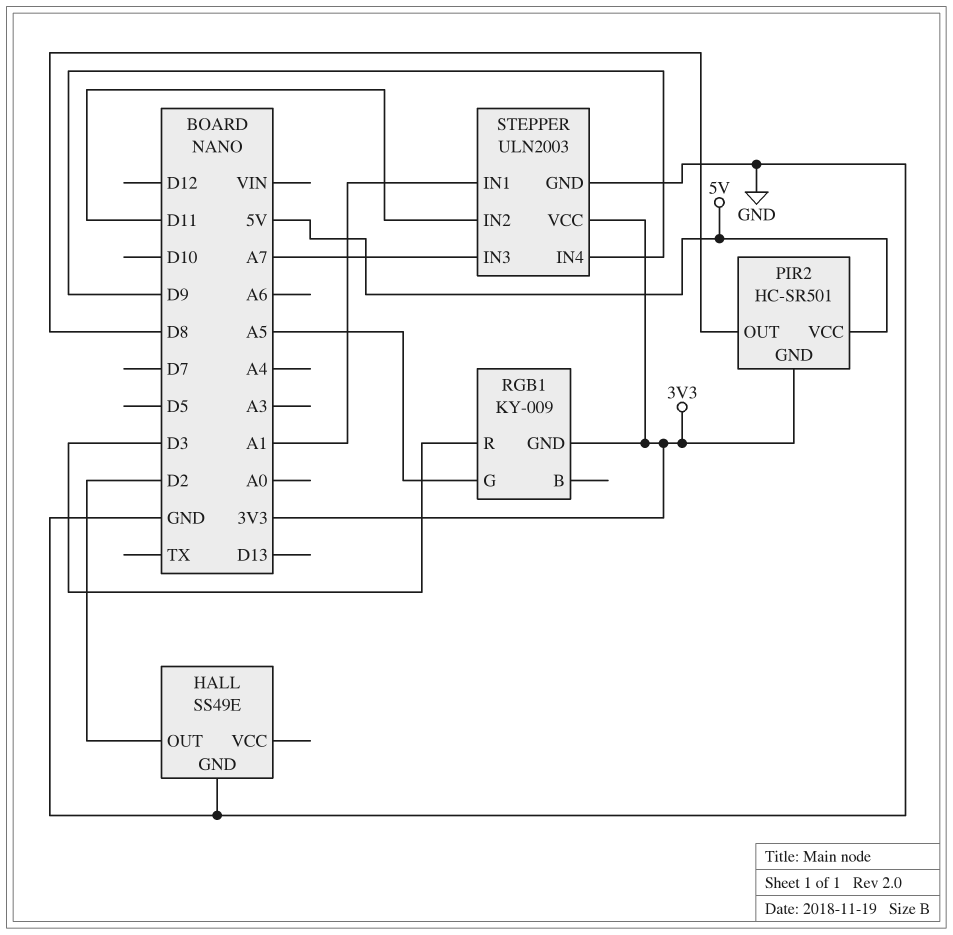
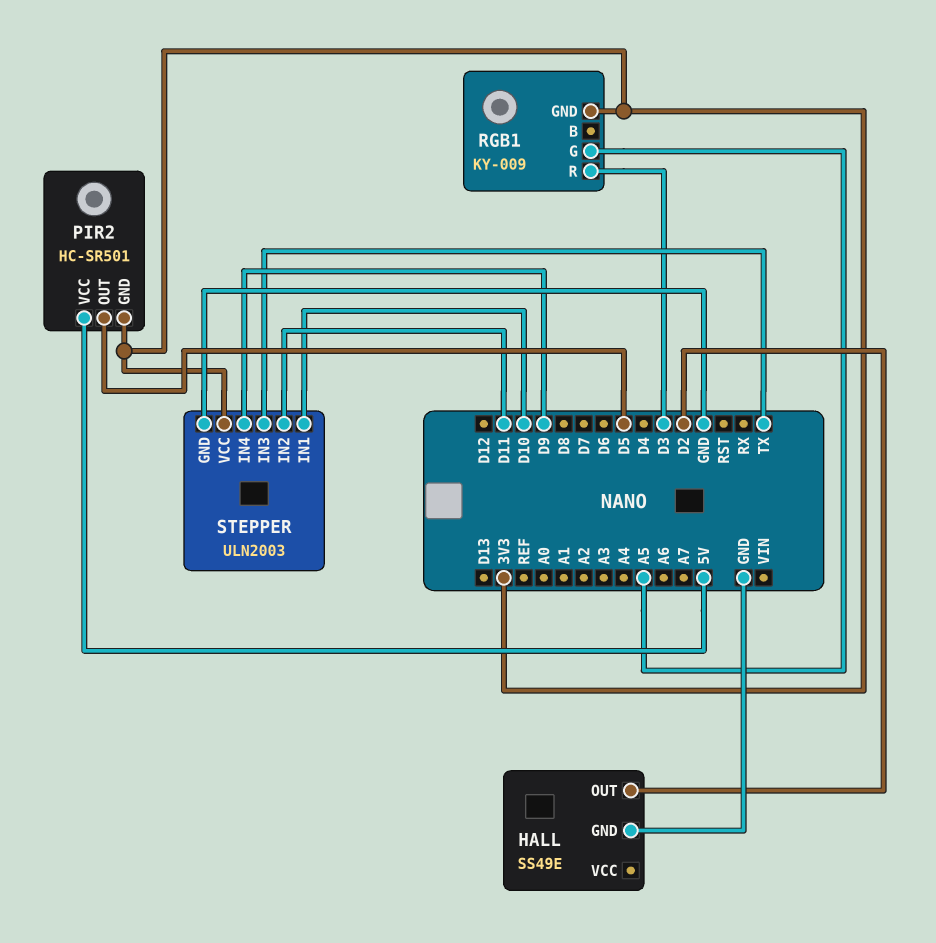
PIR2 pin OUT: D8 -> D5
STEPPER pin IN1: A1 -> D10
STEPPER pin IN3: A7 -> TX

